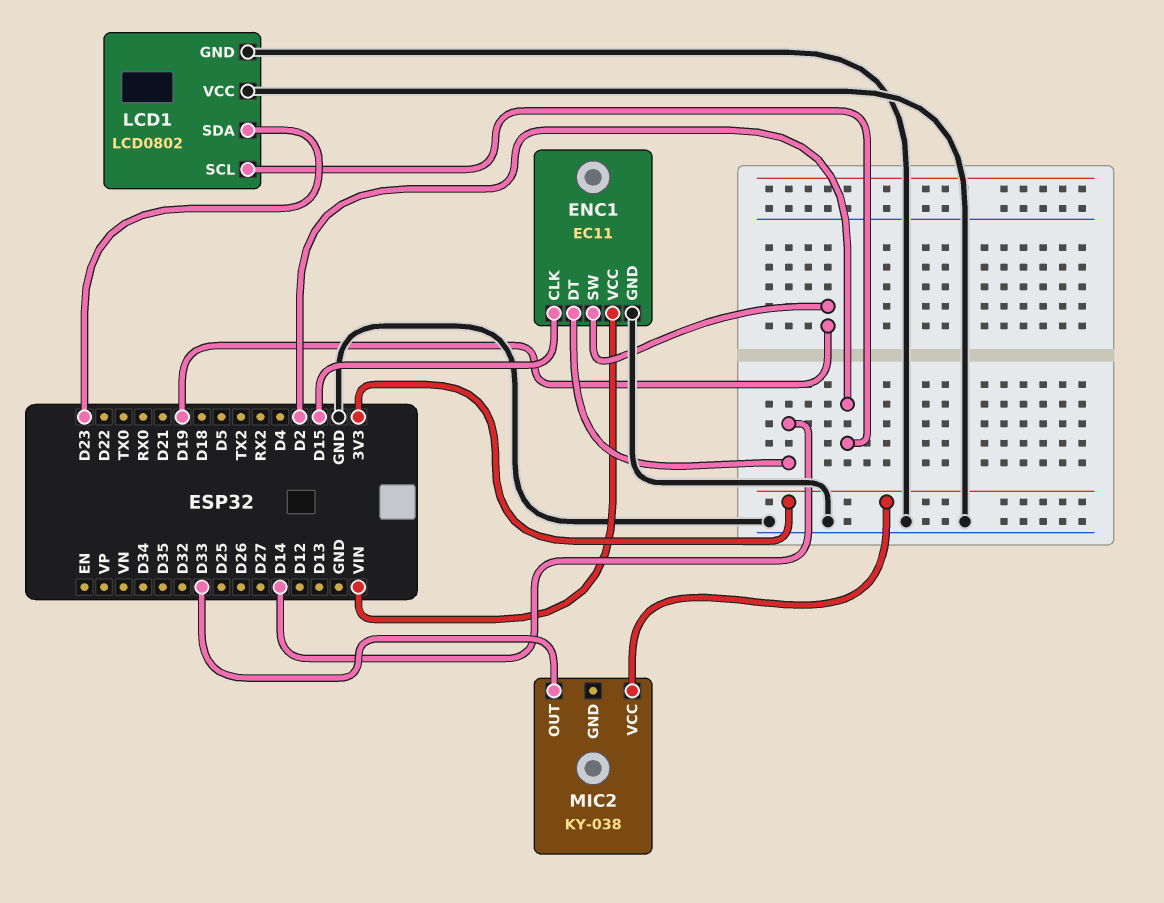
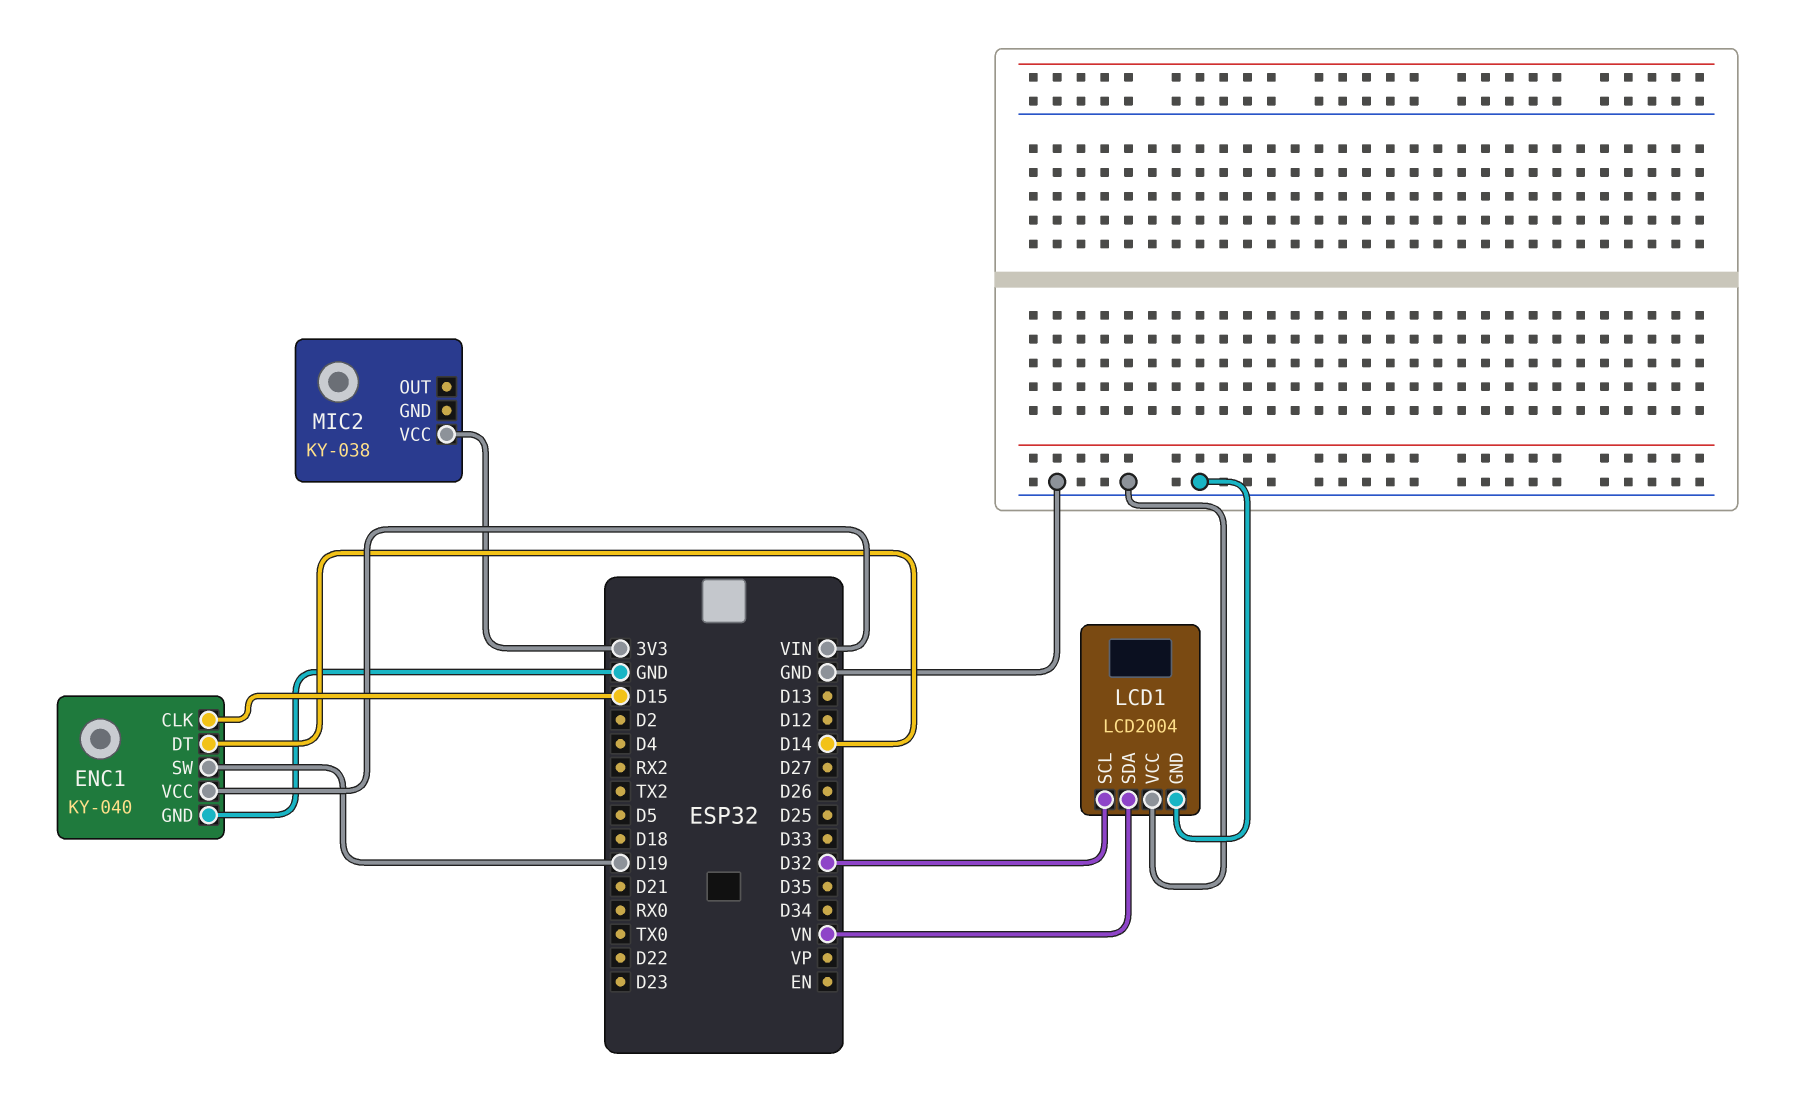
ENC1: EC11 -> KY-040
LCD1: LCD0802 -> LCD2004
LCD1 pin SCL: D2 -> D32
LCD1 pin SDA: D23 -> VN
MIC2 pin OUT: D33 -> none

